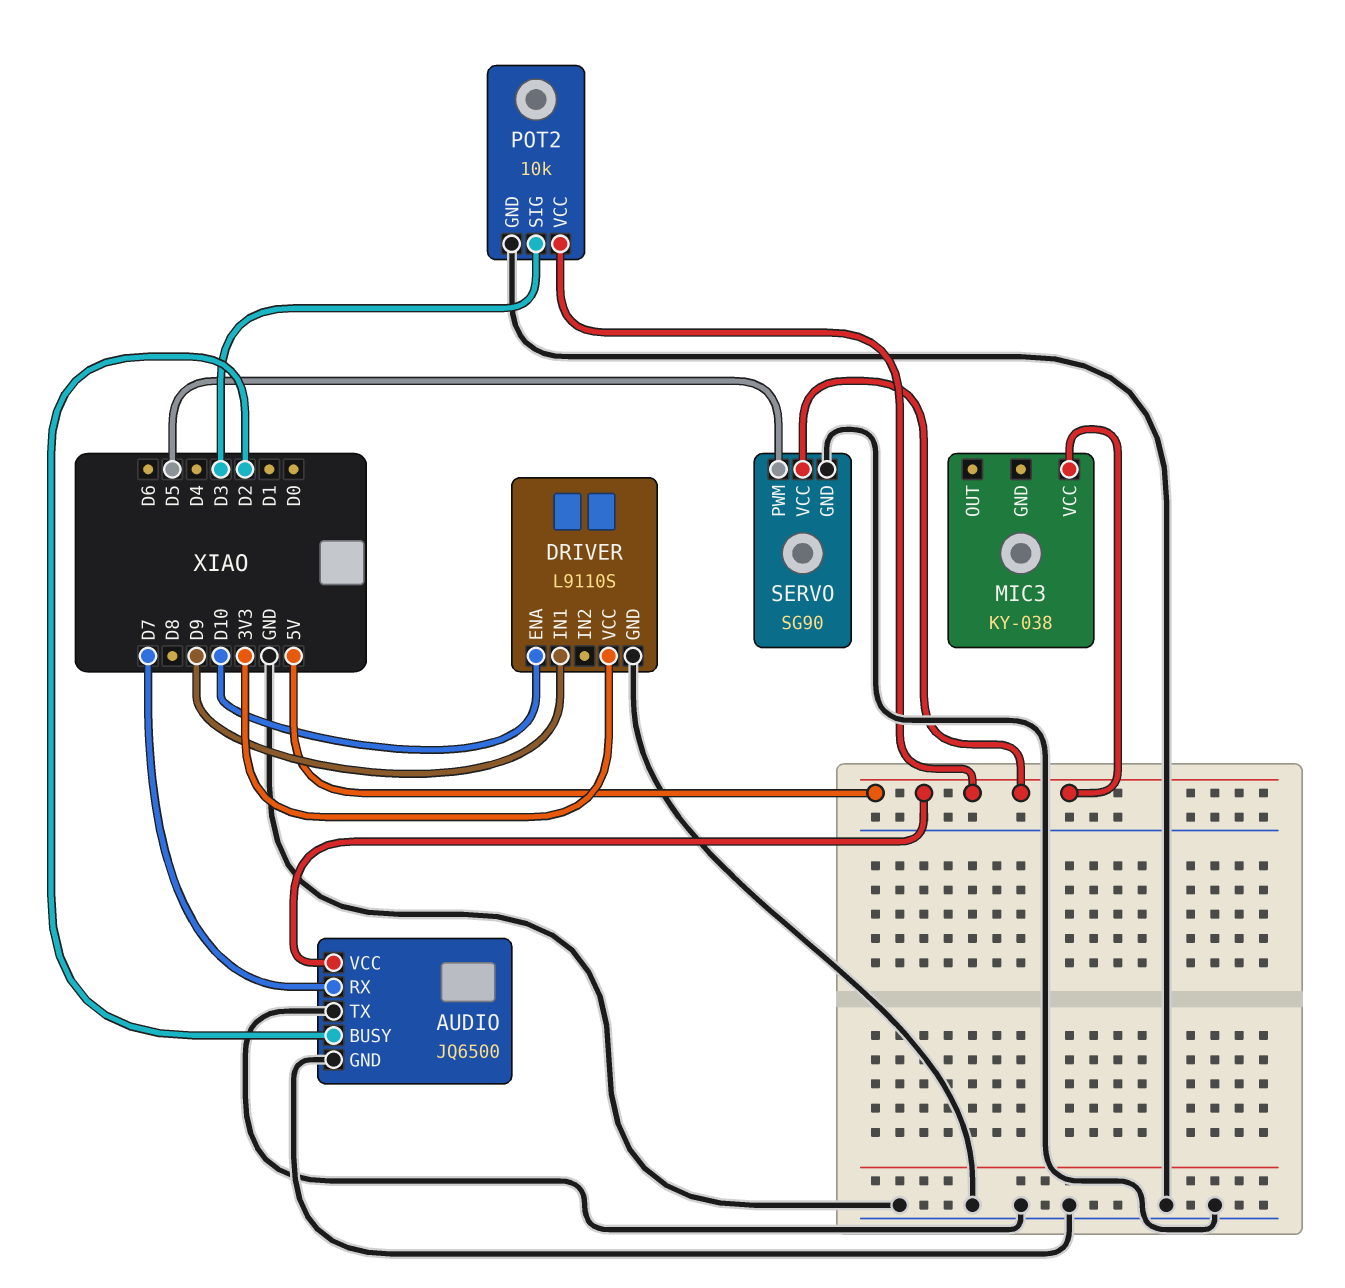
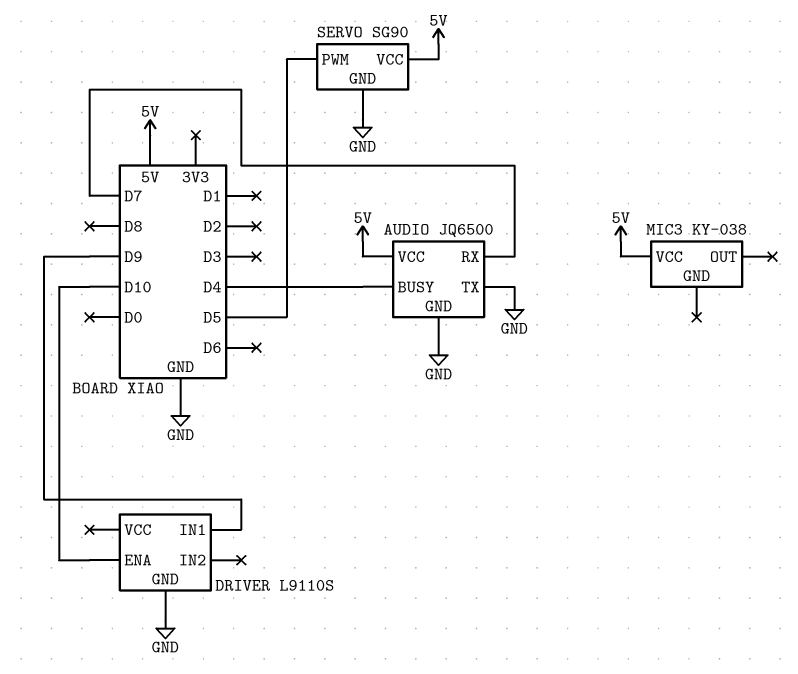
AUDIO pin BUSY: D2 -> D4
DRIVER pin VCC: 3V3 -> none
POT2: 10k -> none
POT2 pin GND: GND -> none
POT2 pin SIG: D3 -> none
POT2 pin VCC: 5V -> none

